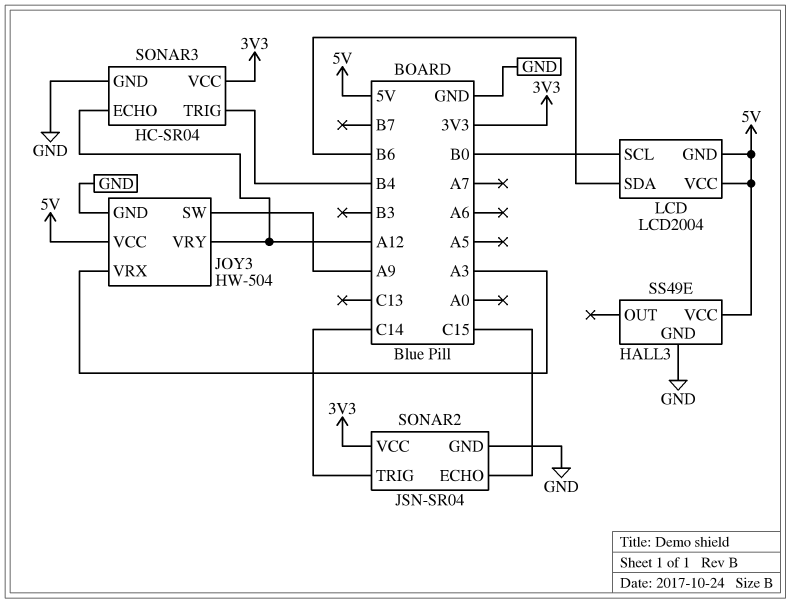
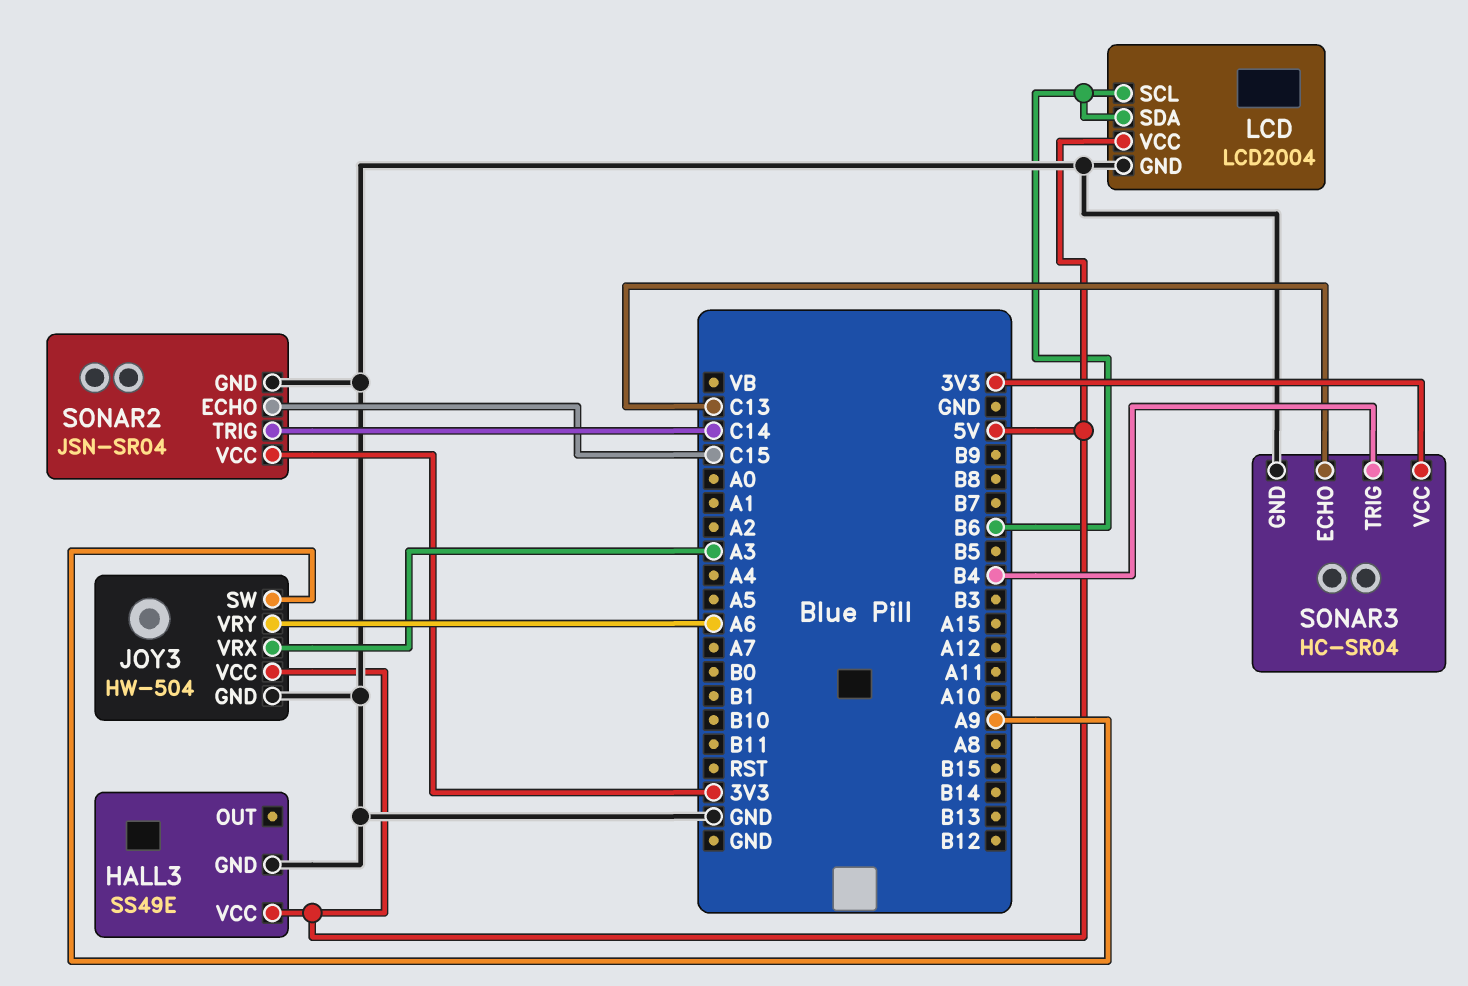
JOY3 pin VRY: A12 -> A6
LCD pin GND: 5V -> GND
LCD pin SCL: B0 -> B6
SONAR3 pin ECHO: A12 -> C13

